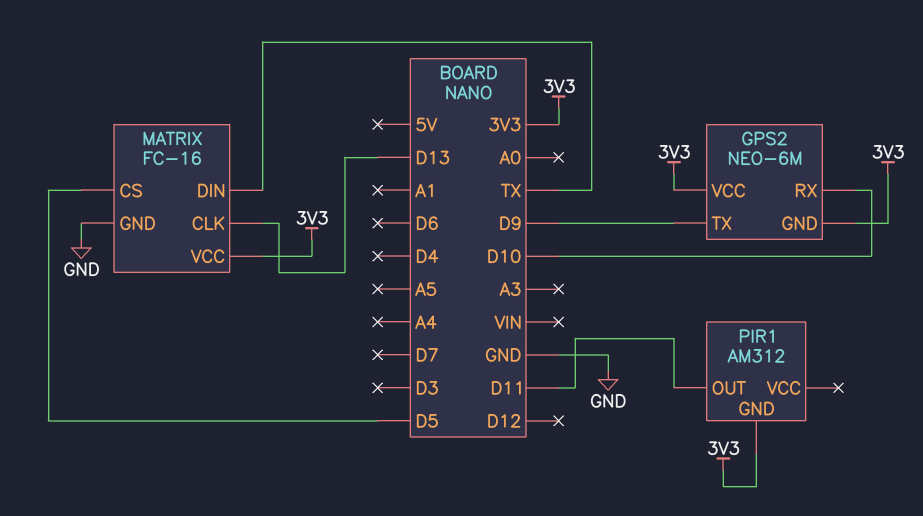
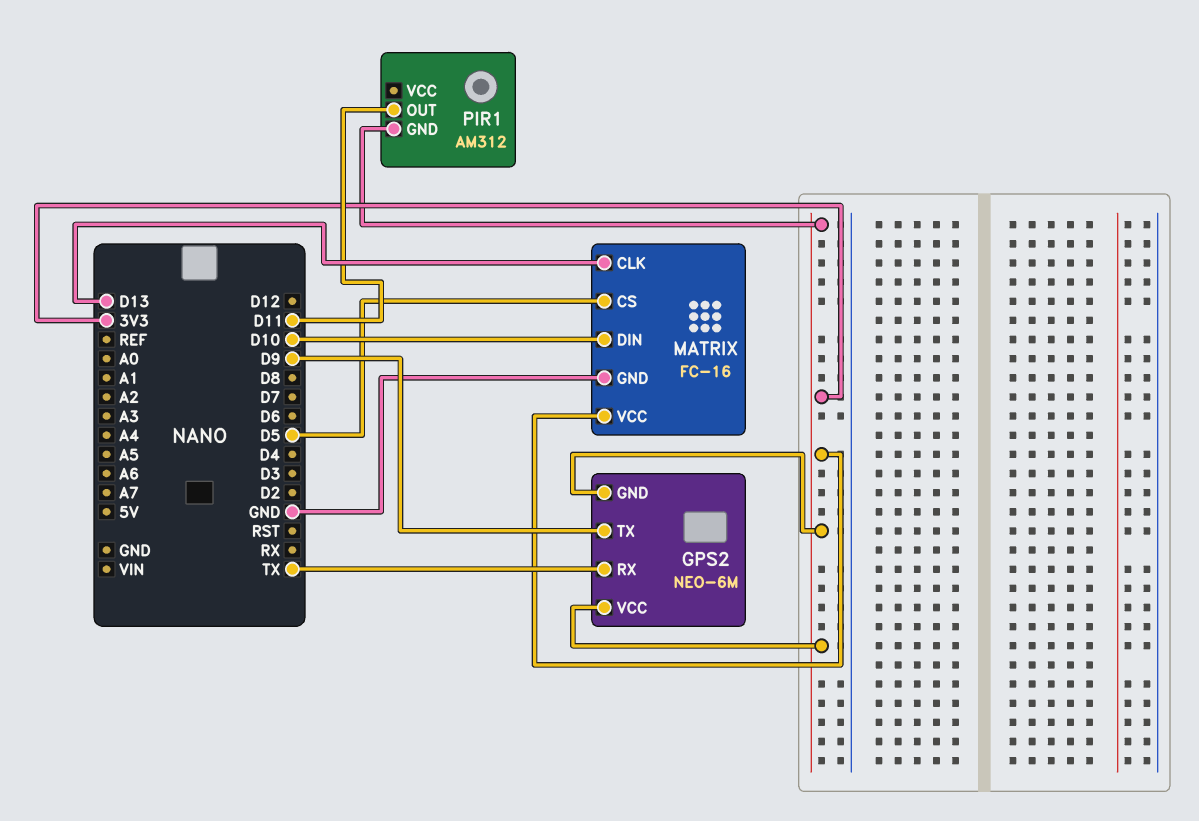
GPS2 pin RX: D10 -> TX
MATRIX pin DIN: TX -> D10

